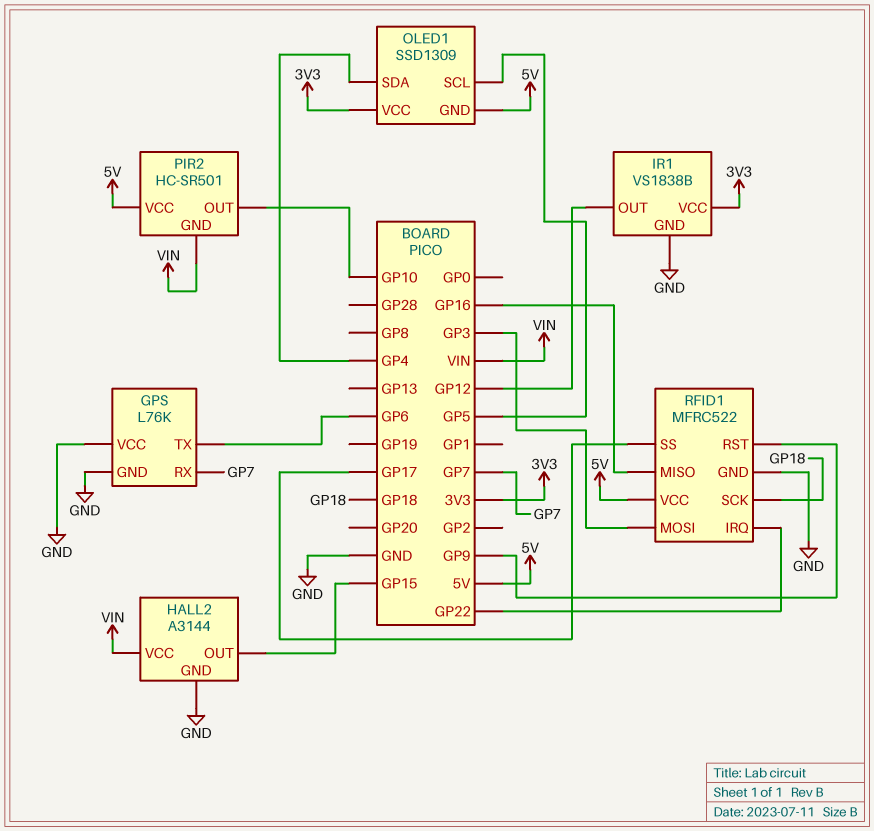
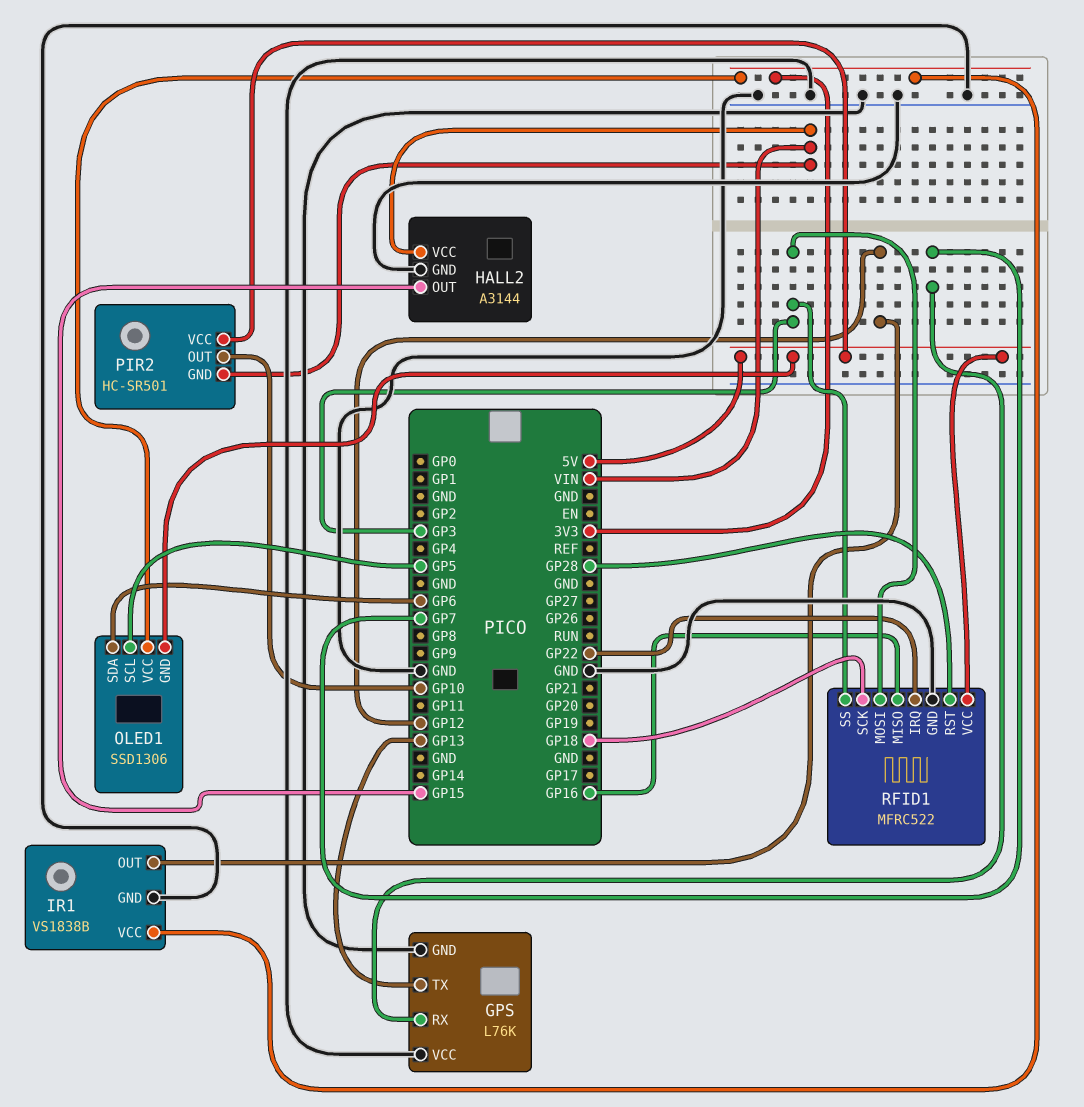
GPS pin TX: GP6 -> GP13
OLED1: SSD1309 -> SSD1306
OLED1 pin SDA: GP4 -> GP6
RFID1 pin RST: GP9 -> GP28
RFID1 pin SS: GP17 -> GP3

